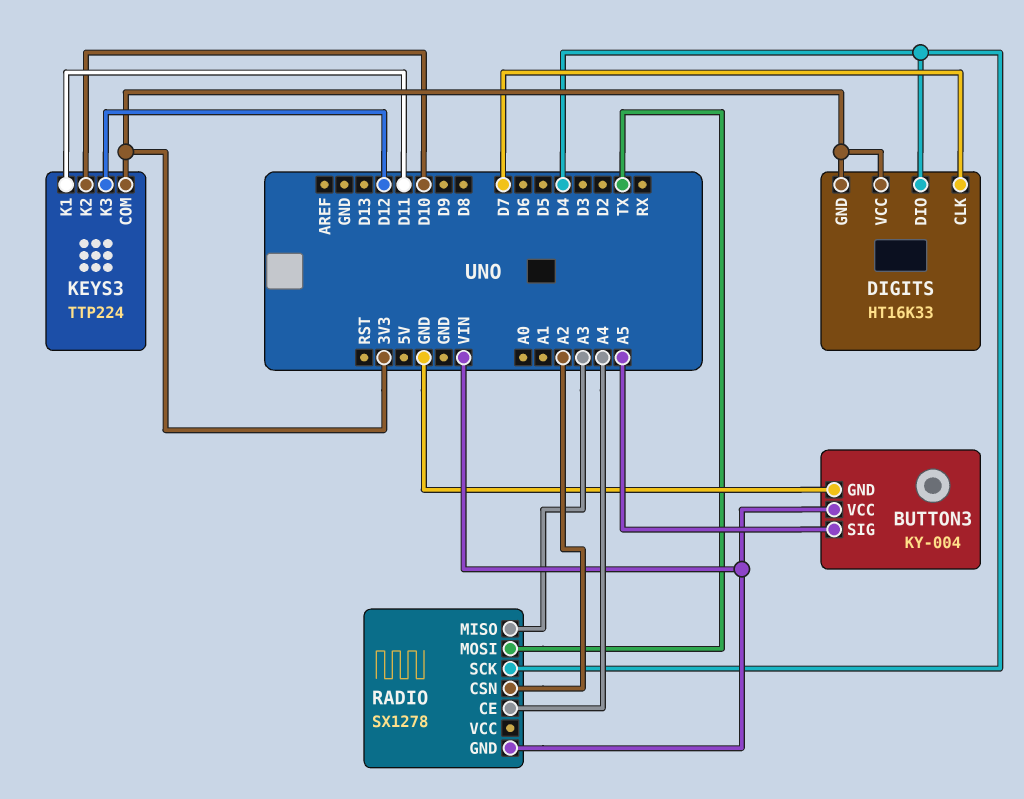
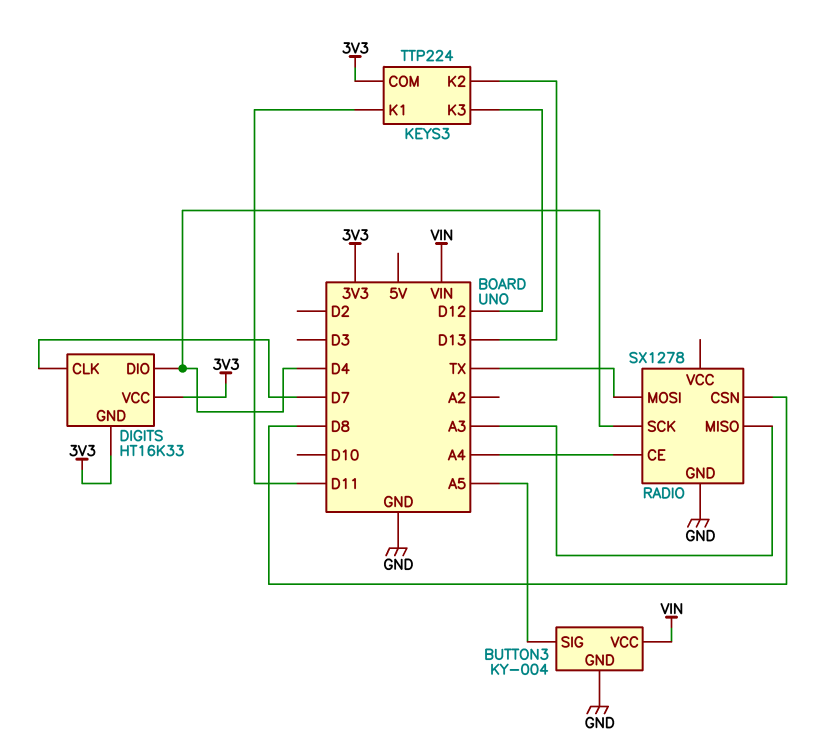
KEYS3 pin K2: D10 -> D13
RADIO pin CSN: A2 -> D8
RADIO pin GND: VIN -> GND

